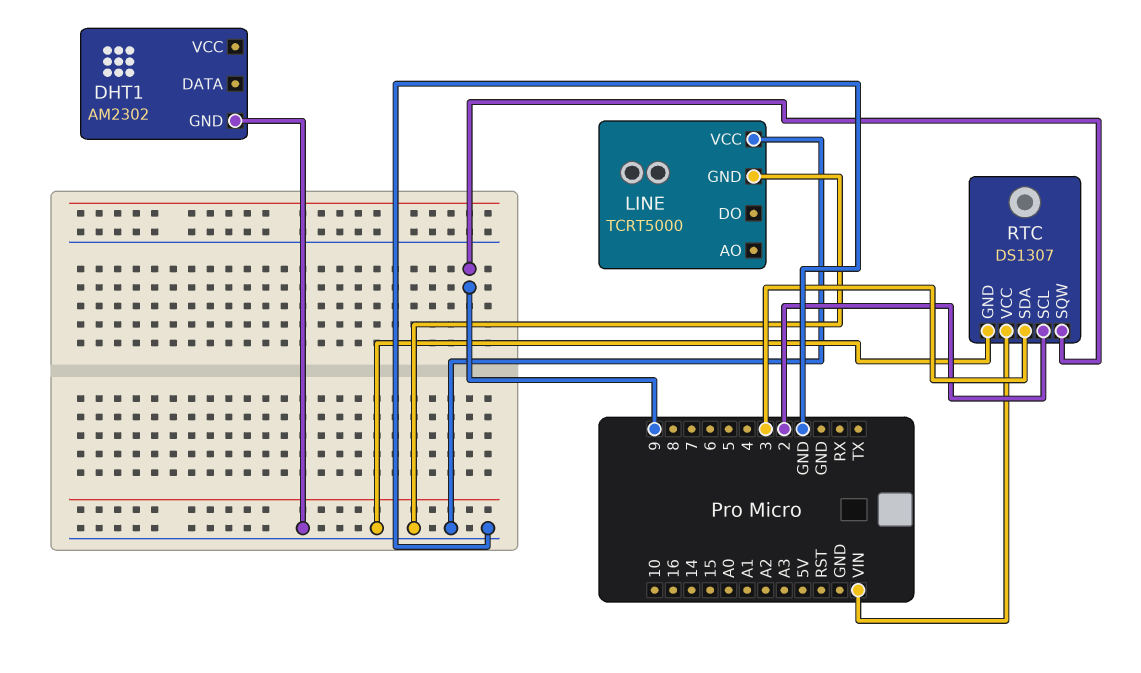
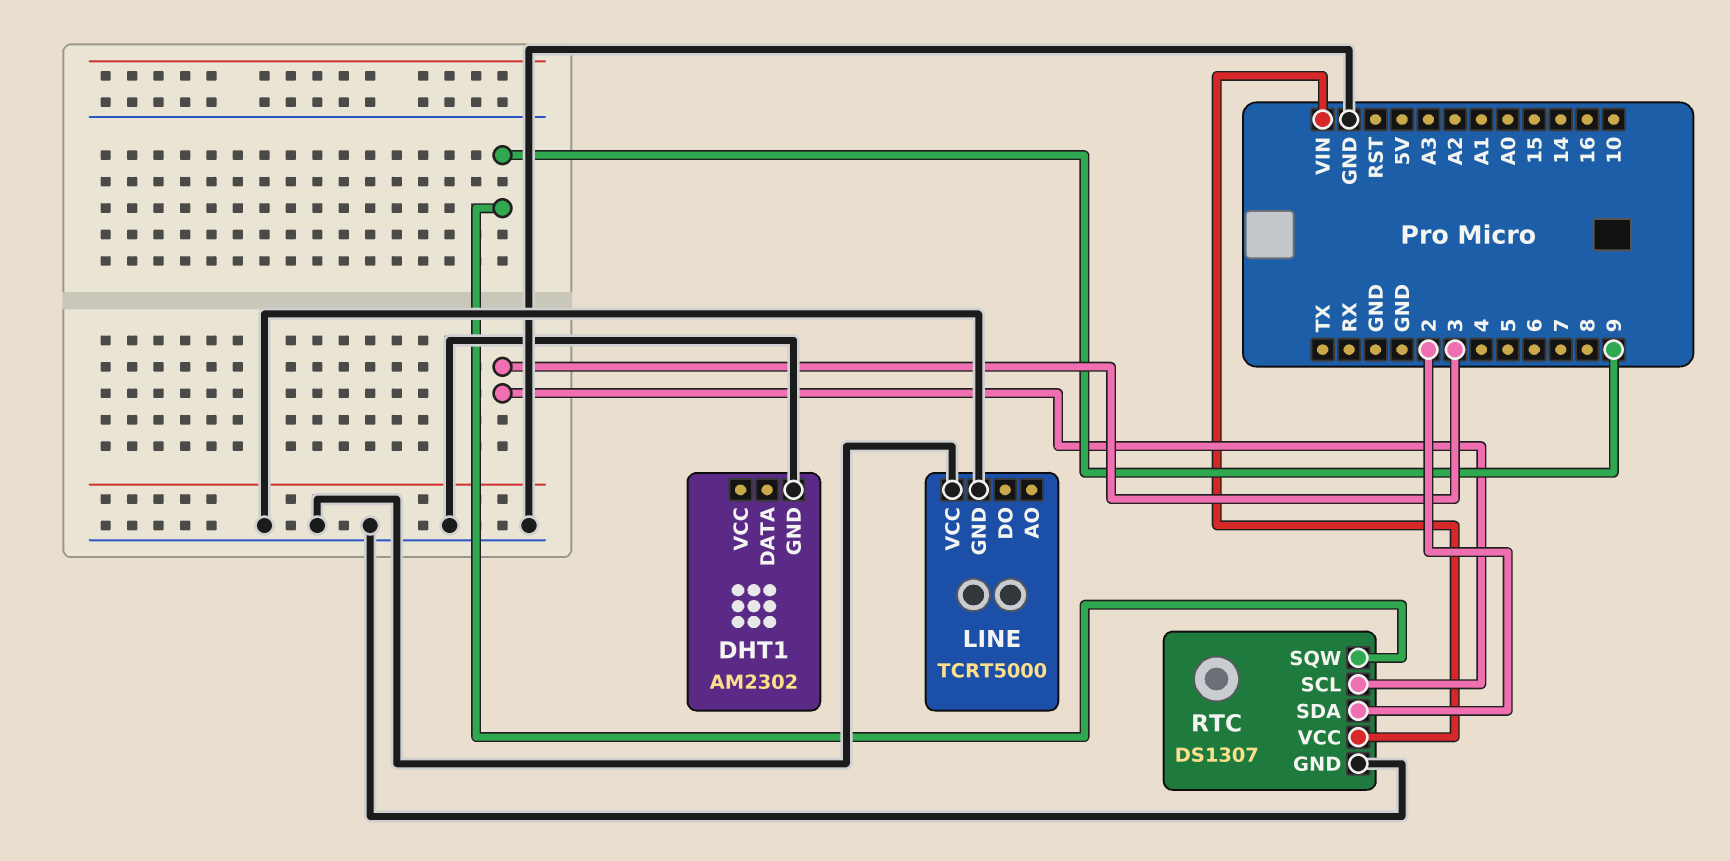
RTC pin SCL: 2 -> 3
RTC pin SDA: 3 -> 2

